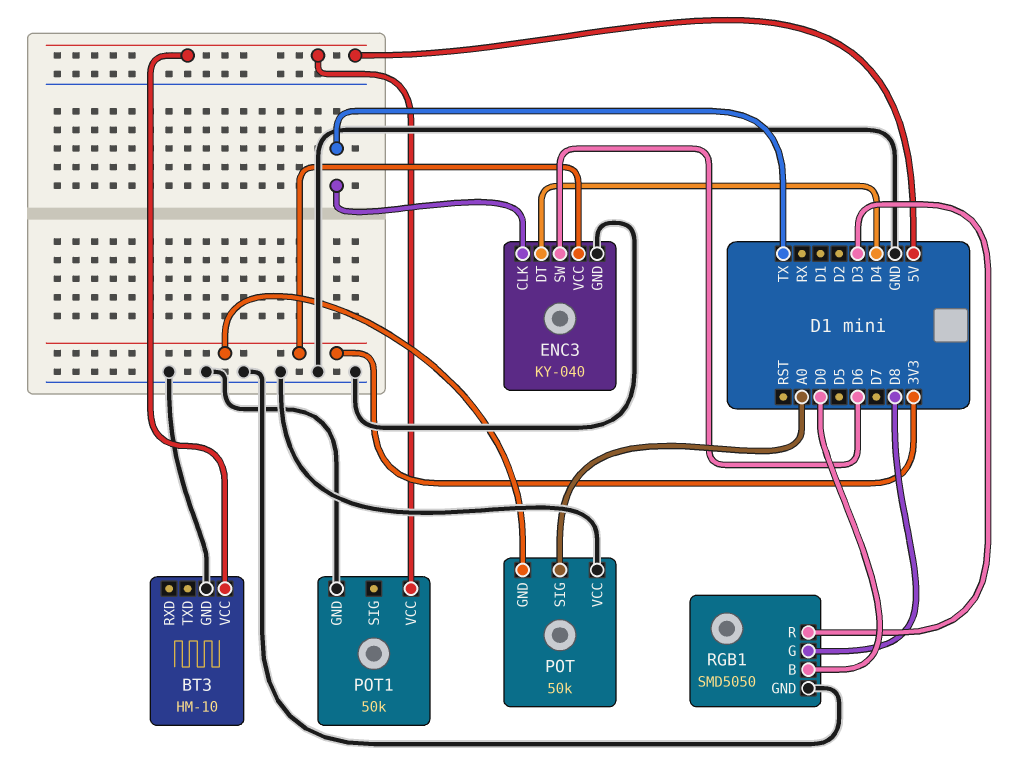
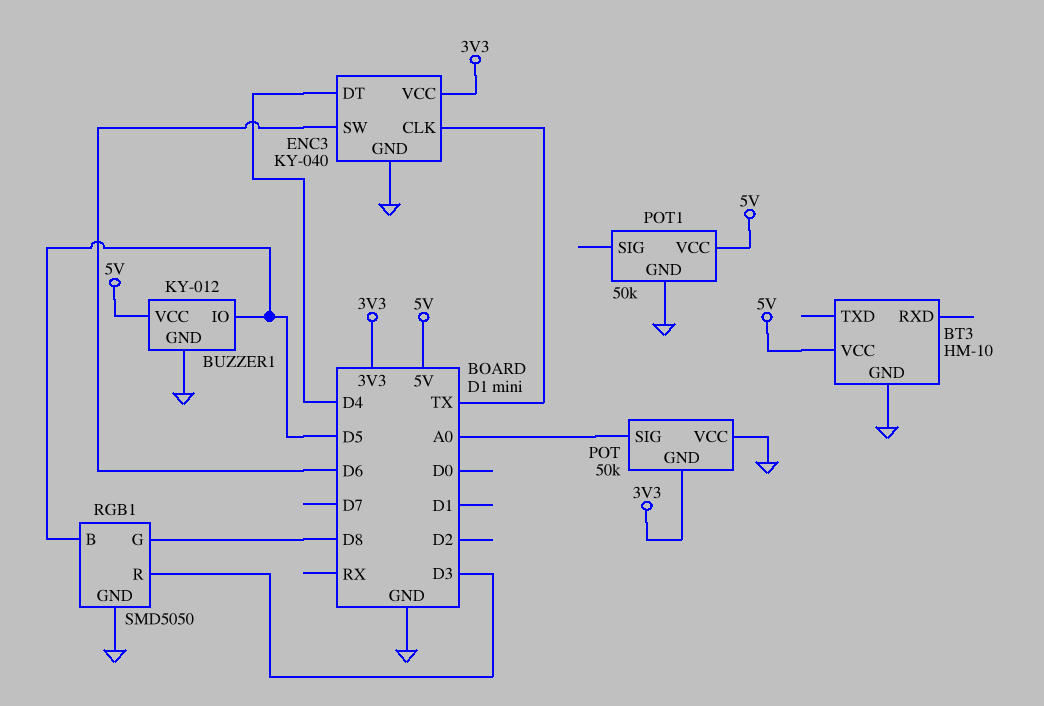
BUZZER1: none -> KY-012
BUZZER1 pin GND: none -> GND
BUZZER1 pin IO: none -> D5
BUZZER1 pin VCC: none -> 5V
RGB1 pin B: D0 -> D5

